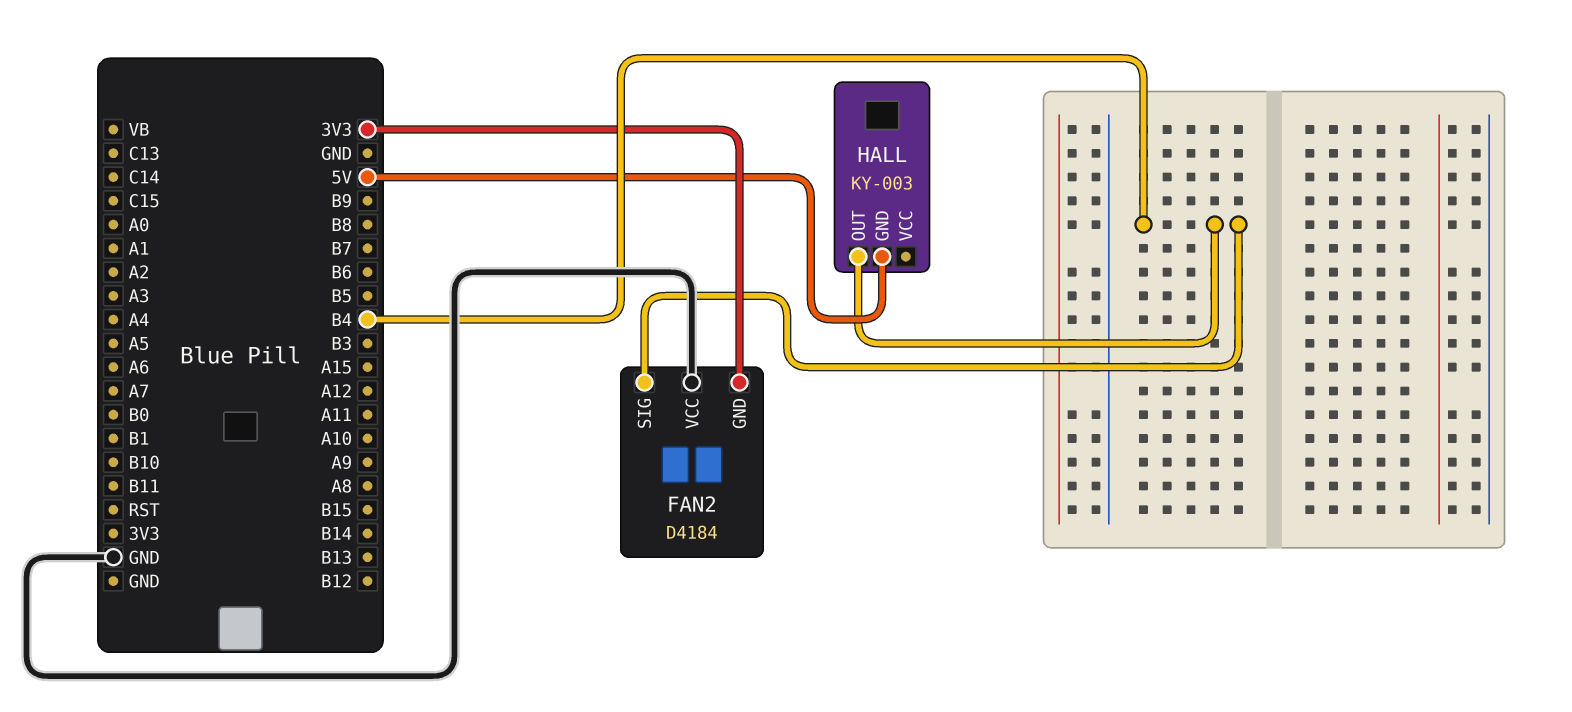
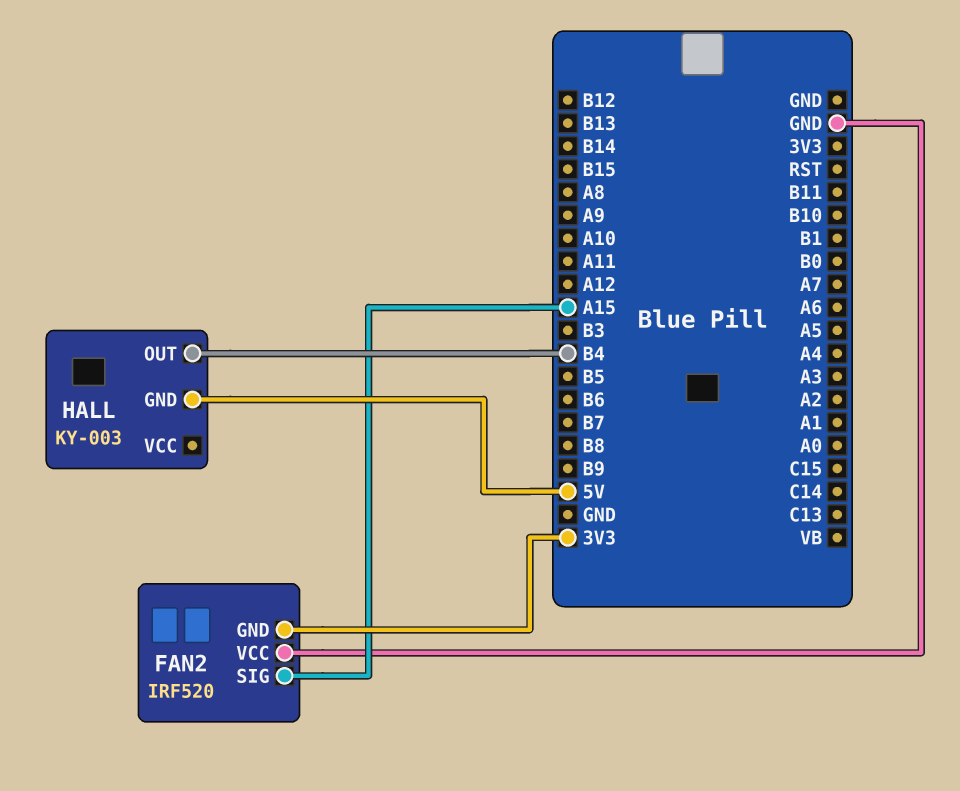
FAN2: D4184 -> IRF520
FAN2 pin SIG: B4 -> A15

